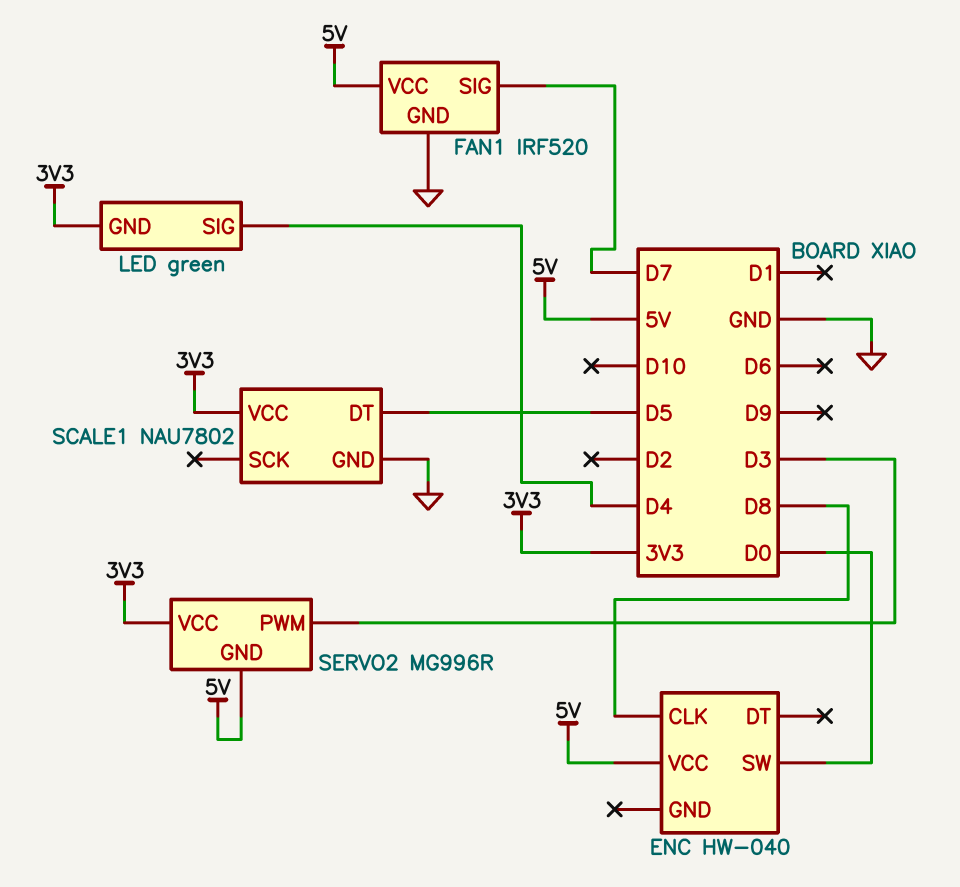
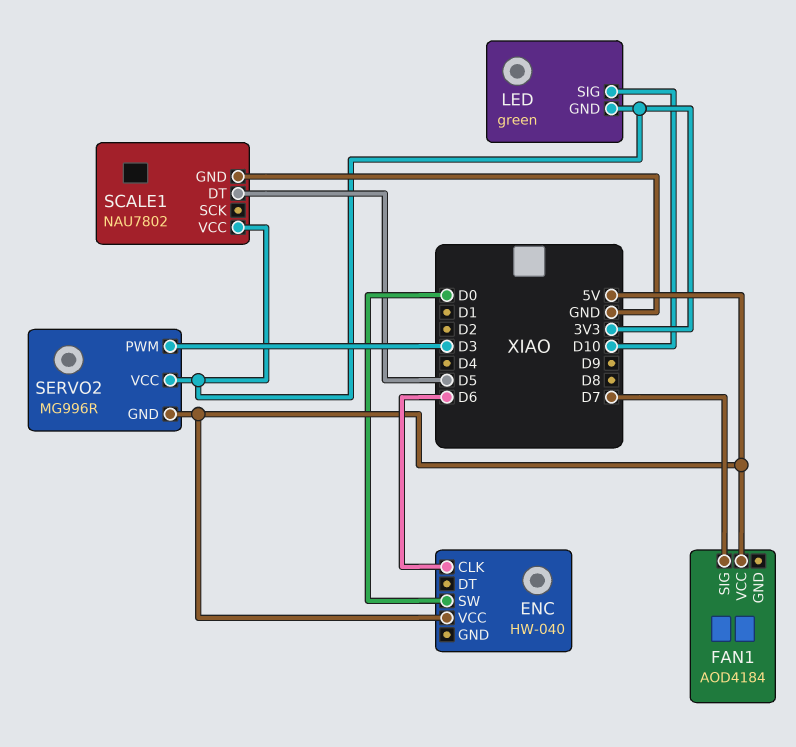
ENC pin CLK: D8 -> D6
FAN1: IRF520 -> AOD4184
FAN1 pin GND: GND -> none
LED pin SIG: D4 -> D10

